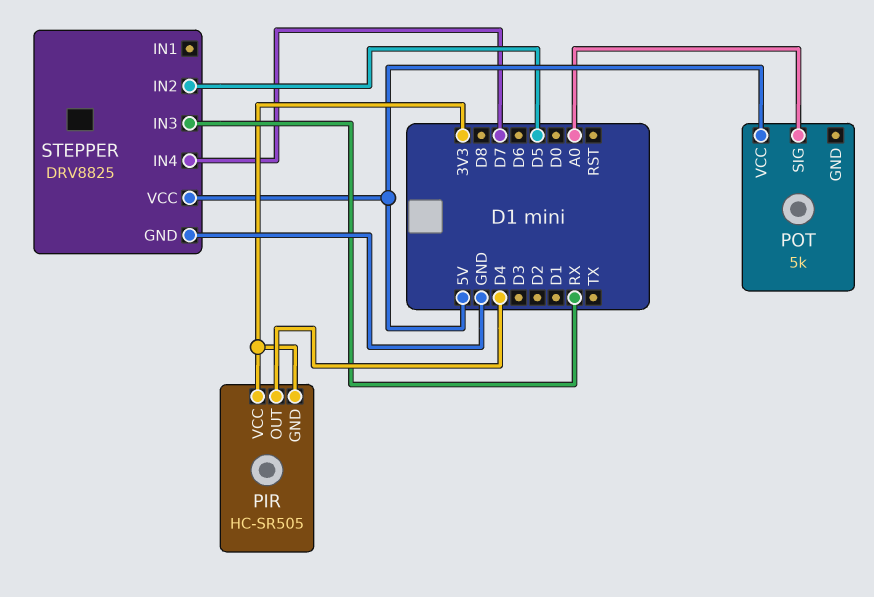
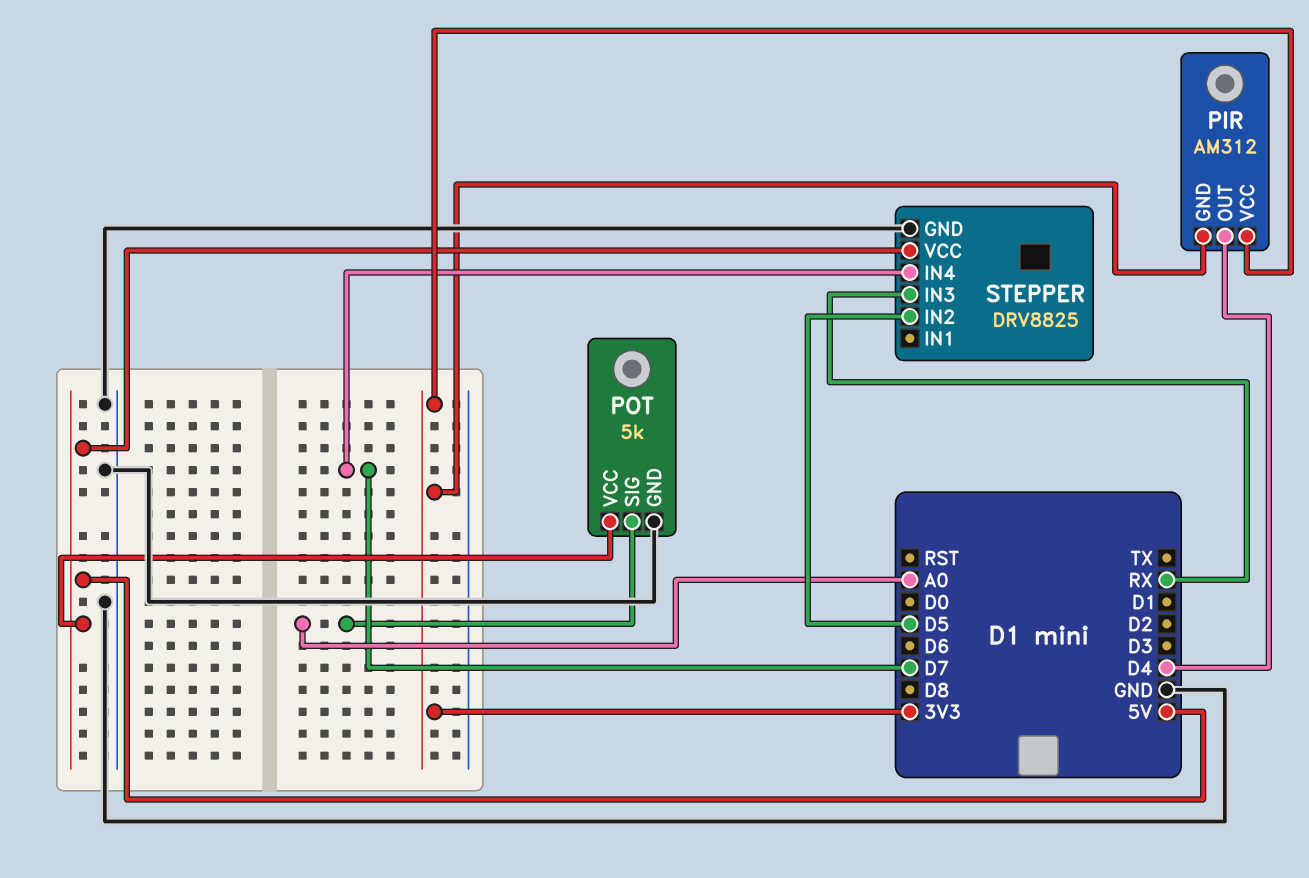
PIR: HC-SR505 -> AM312
POT pin GND: none -> GND

